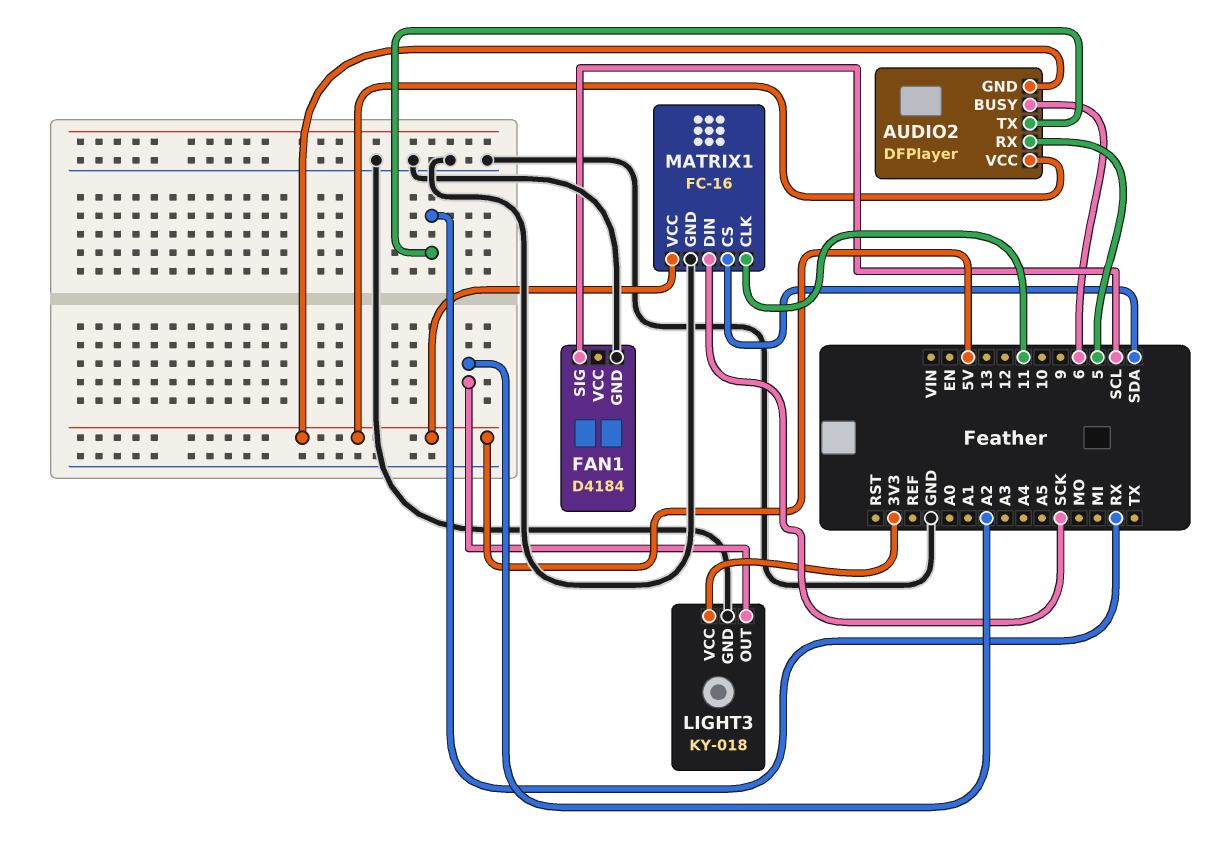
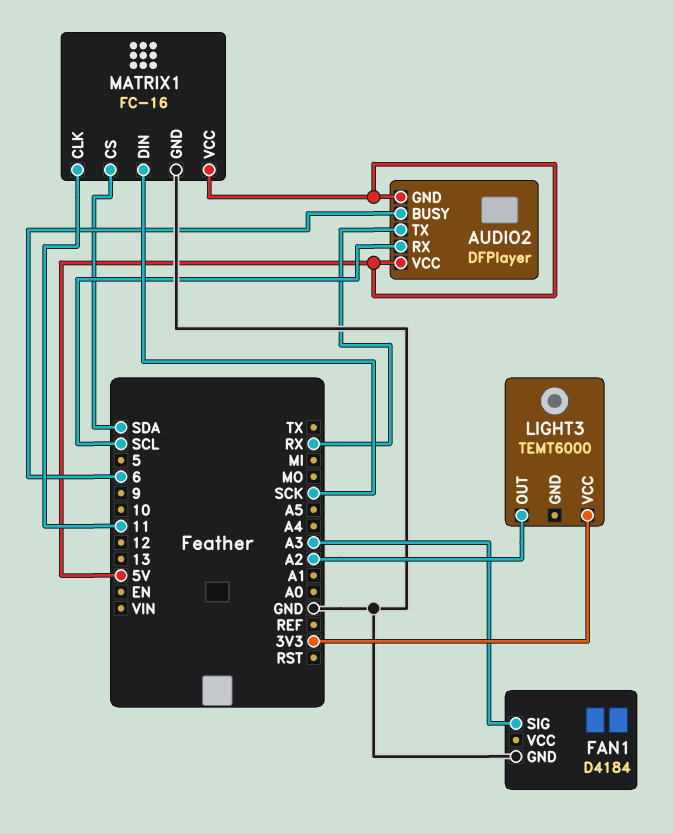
AUDIO2 pin RX: 5 -> SCL
FAN1 pin SIG: SCL -> A3
LIGHT3: KY-018 -> TEMT6000
LIGHT3 pin GND: GND -> none

